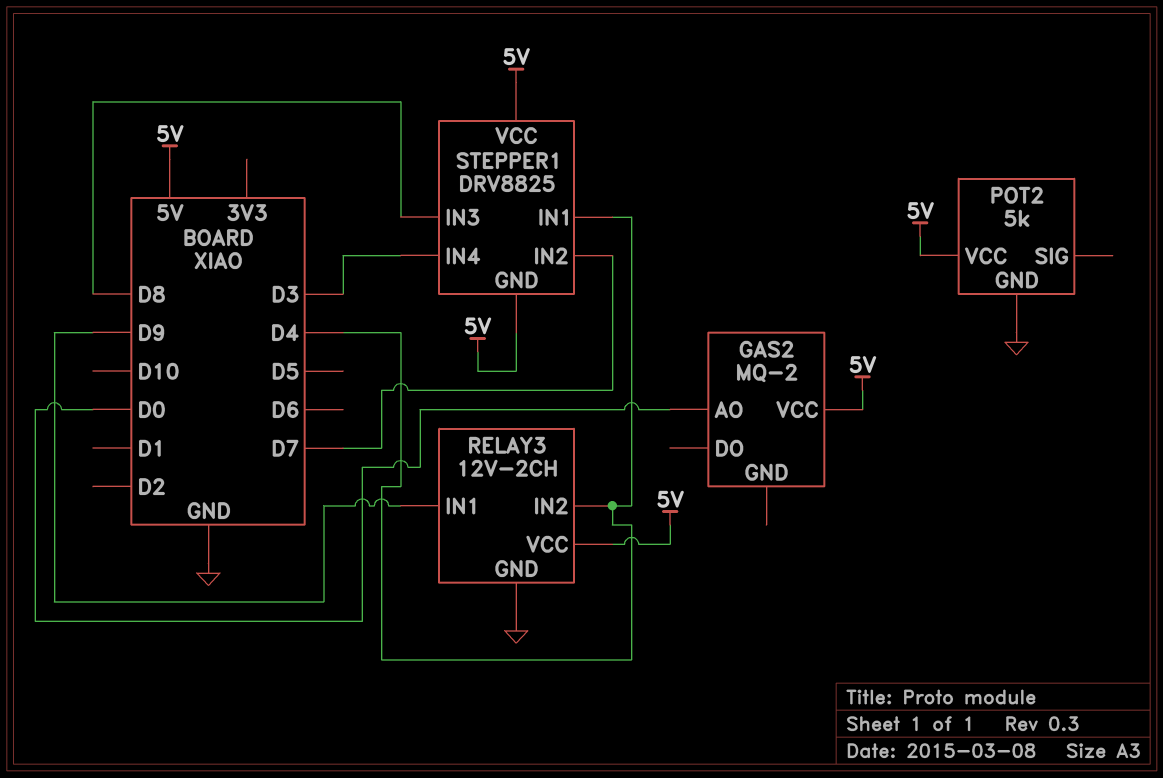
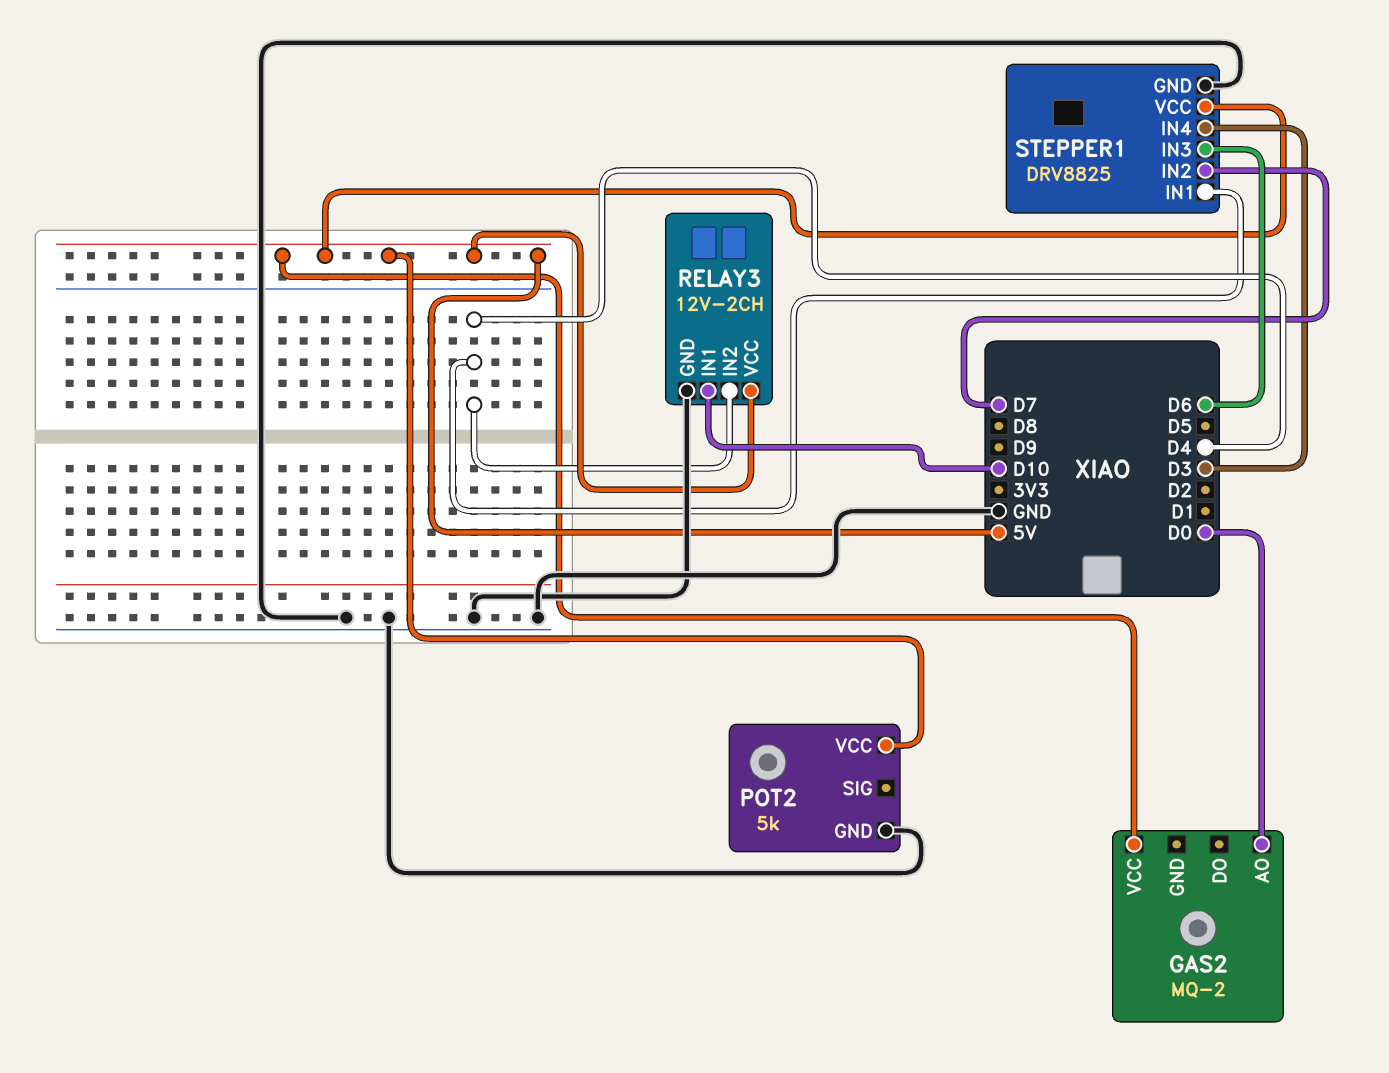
RELAY3 pin IN1: D9 -> D10
STEPPER1 pin GND: 5V -> GND
STEPPER1 pin IN3: D8 -> D6

